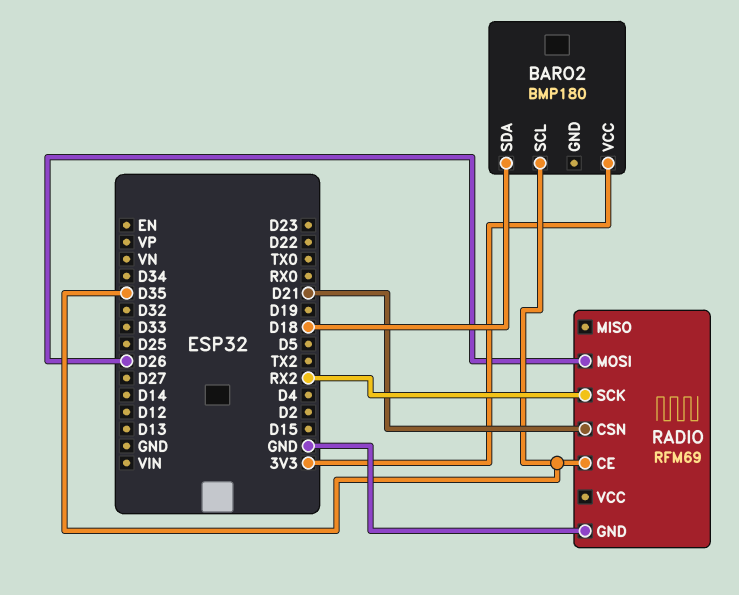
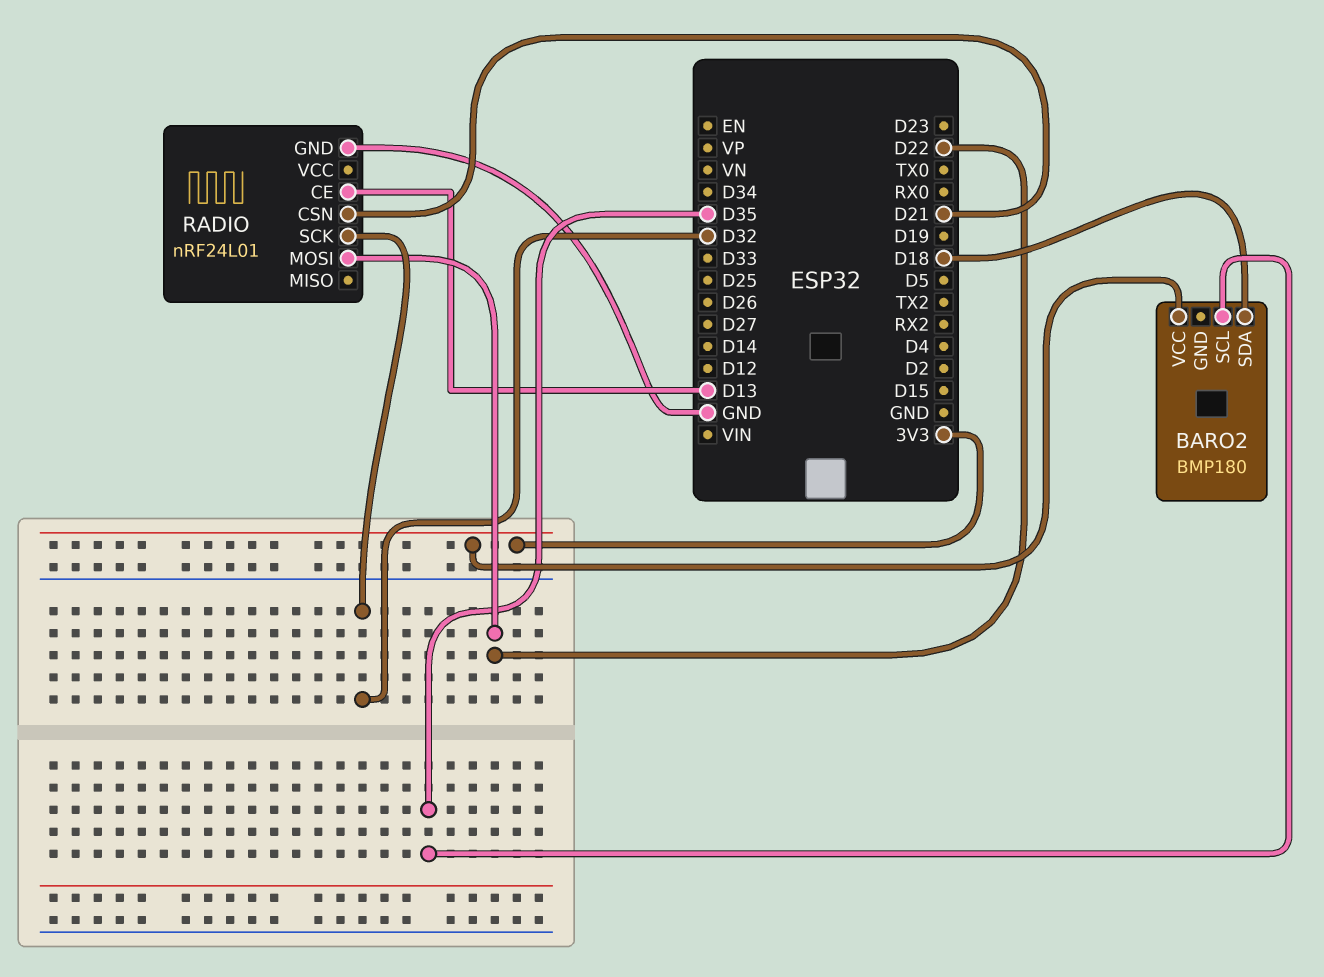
RADIO: RFM69 -> nRF24L01
RADIO pin CE: D35 -> D13
RADIO pin MOSI: D26 -> D22
RADIO pin SCK: RX2 -> D32

